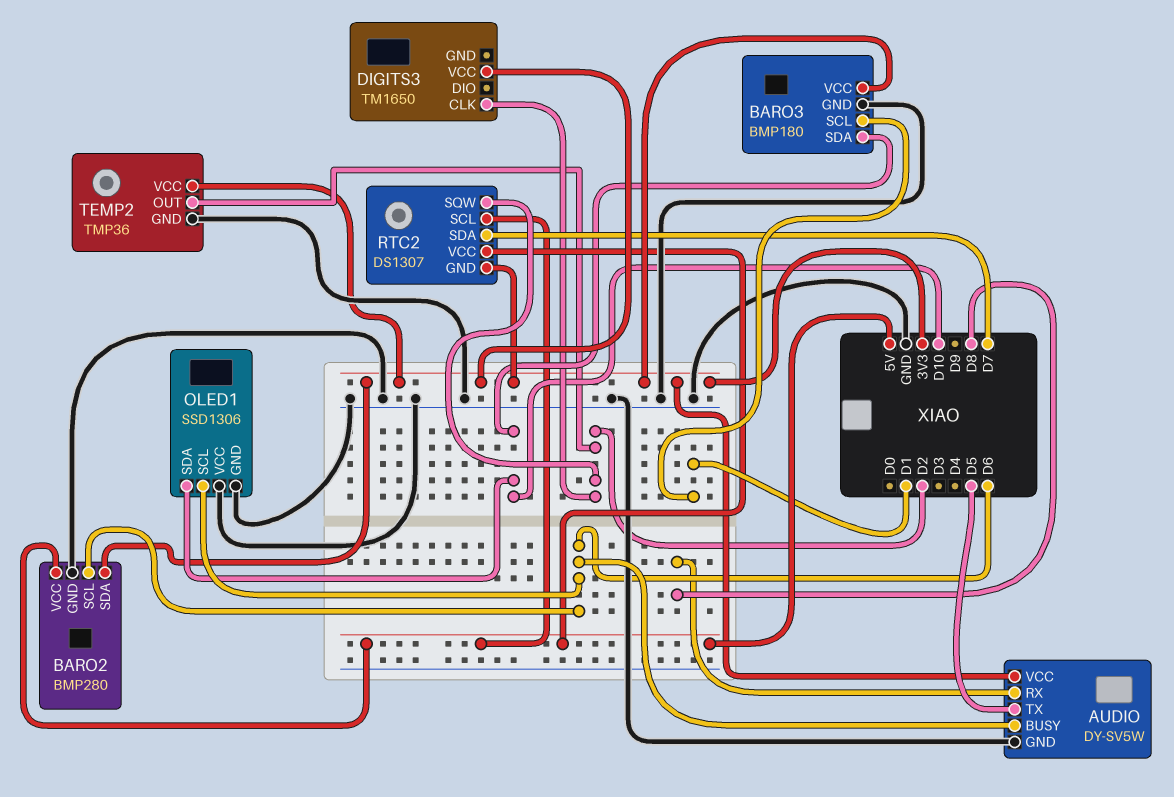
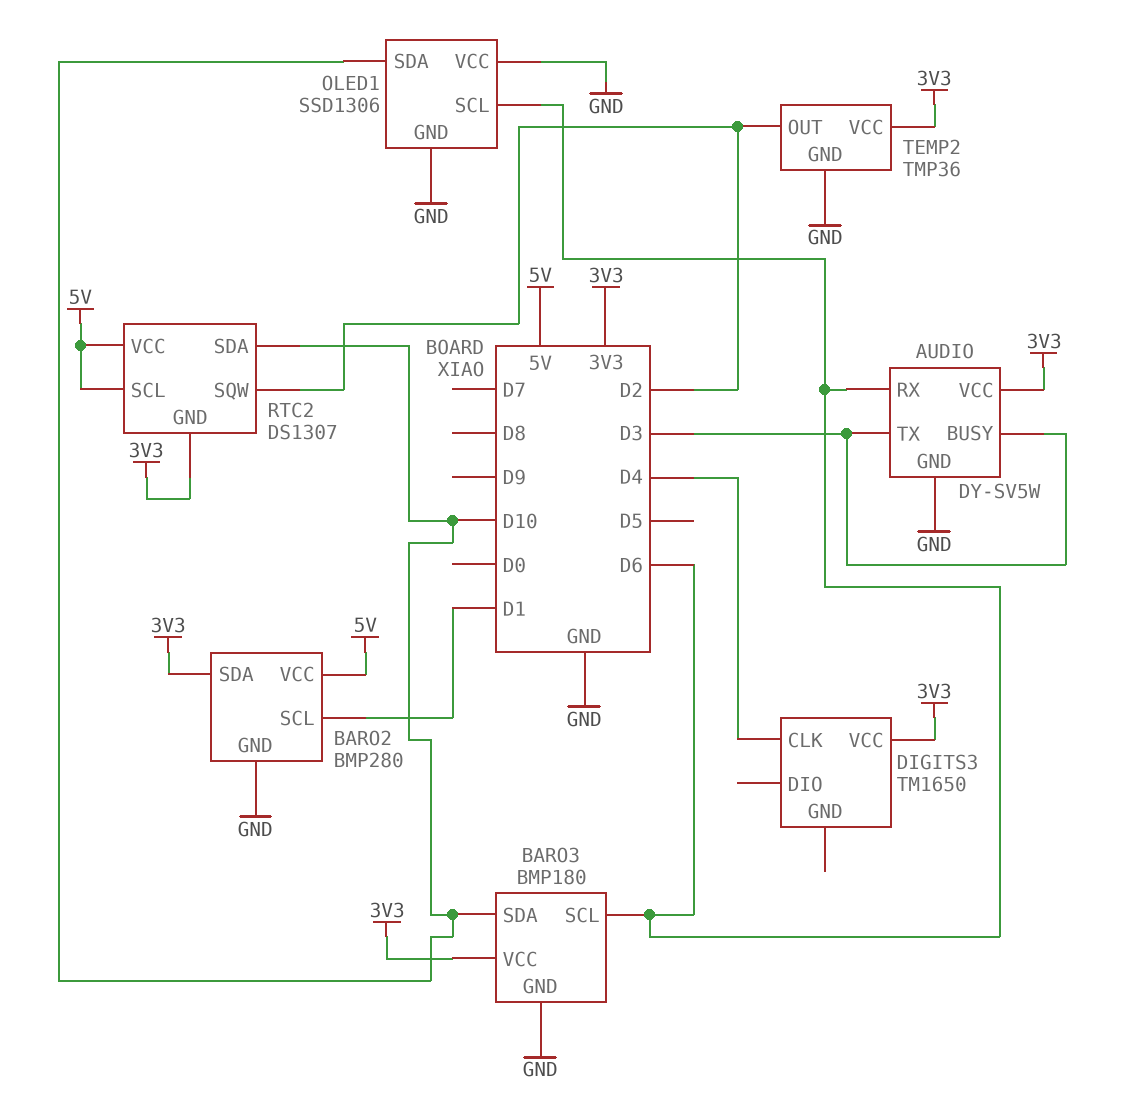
AUDIO pin BUSY: D6 -> D3
AUDIO pin RX: D8 -> D6
AUDIO pin TX: D5 -> D3
BARO2 pin SCL: D6 -> D1
BARO3 pin SCL: D1 -> D6
DIGITS3 pin CLK: D2 -> D4
RTC2 pin SDA: D7 -> D10

